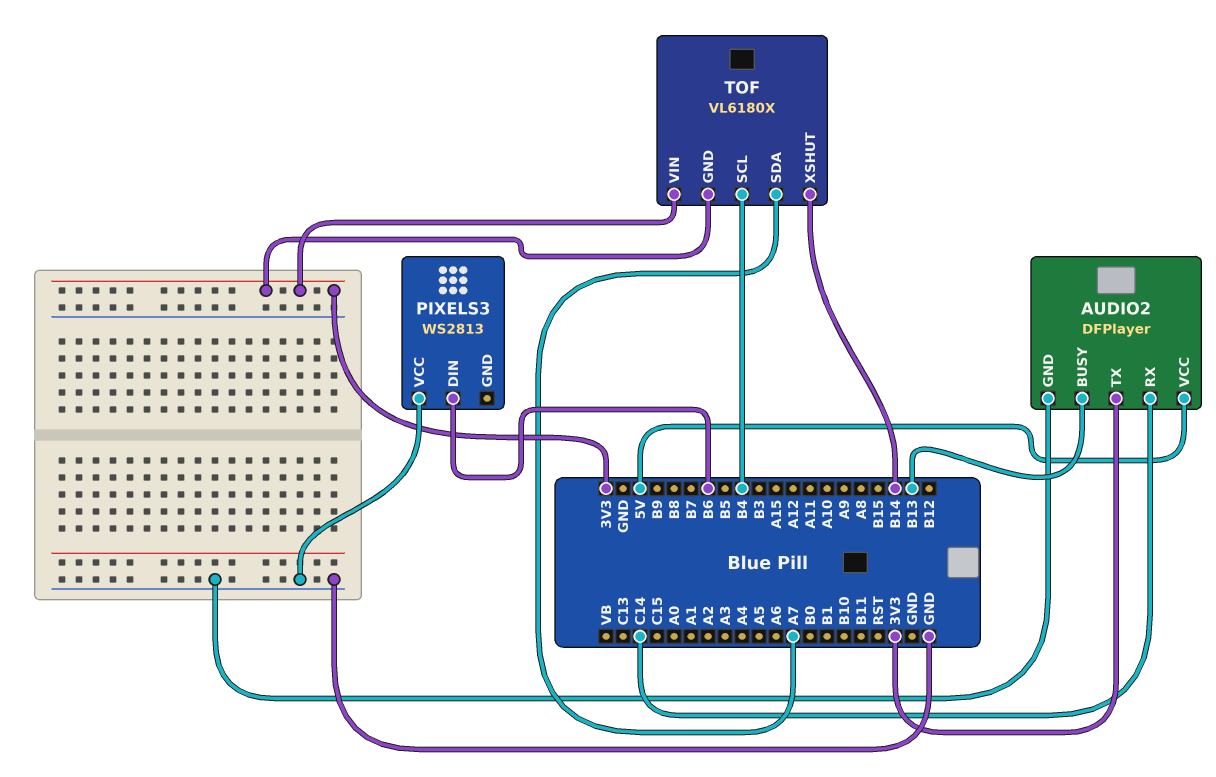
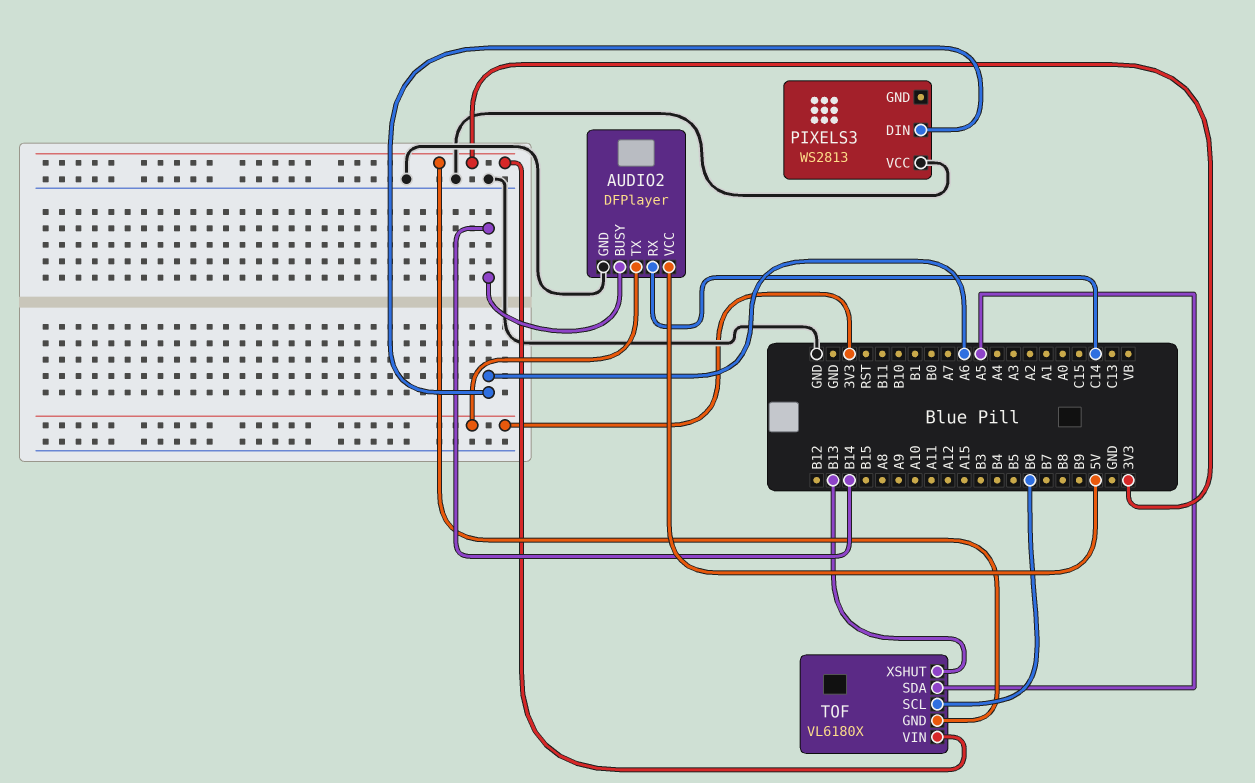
AUDIO2 pin BUSY: B13 -> B14
PIXELS3 pin DIN: B6 -> A6
TOF pin SCL: B4 -> B6
TOF pin SDA: A7 -> A5
TOF pin XSHUT: B14 -> B13

